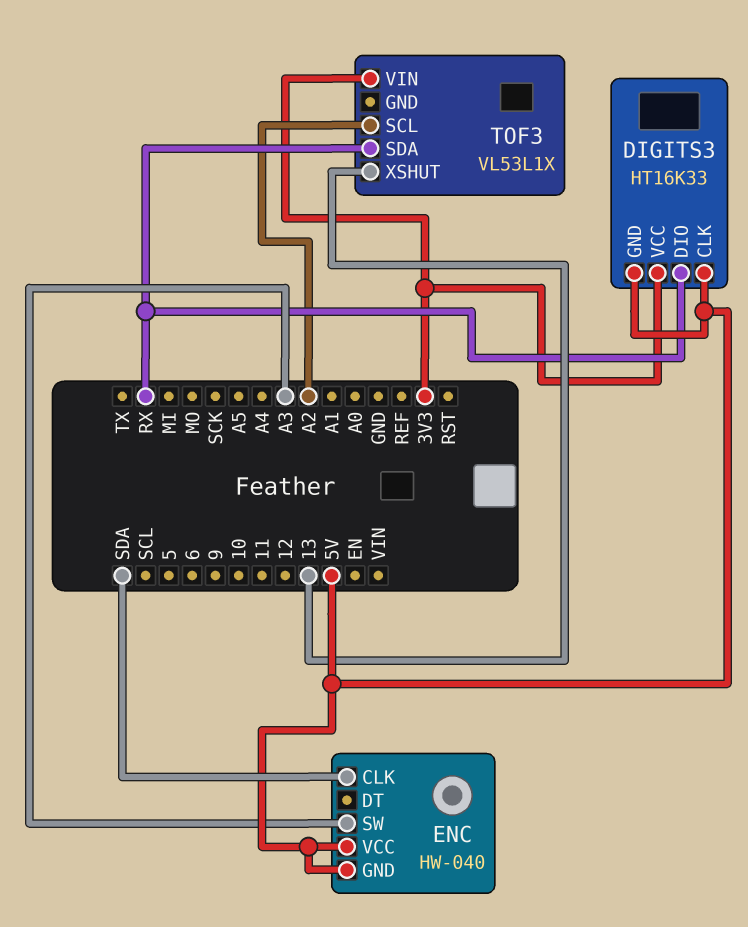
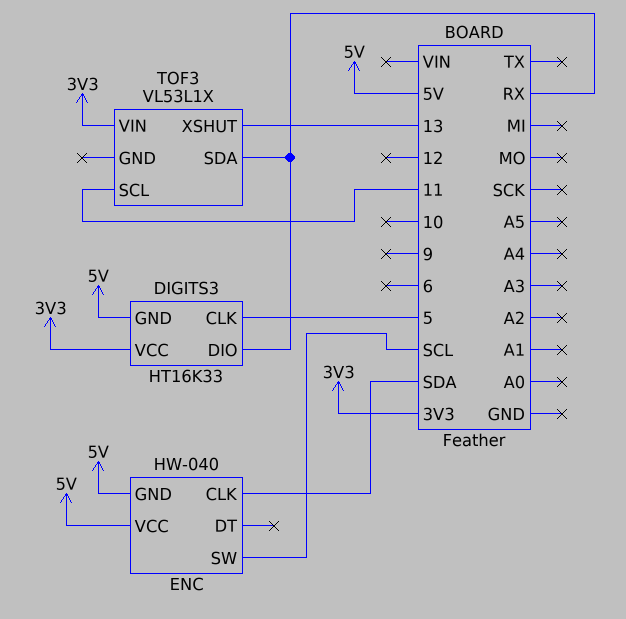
DIGITS3 pin CLK: 5V -> 5
ENC pin SW: A3 -> SCL
TOF3 pin SCL: A2 -> 11

